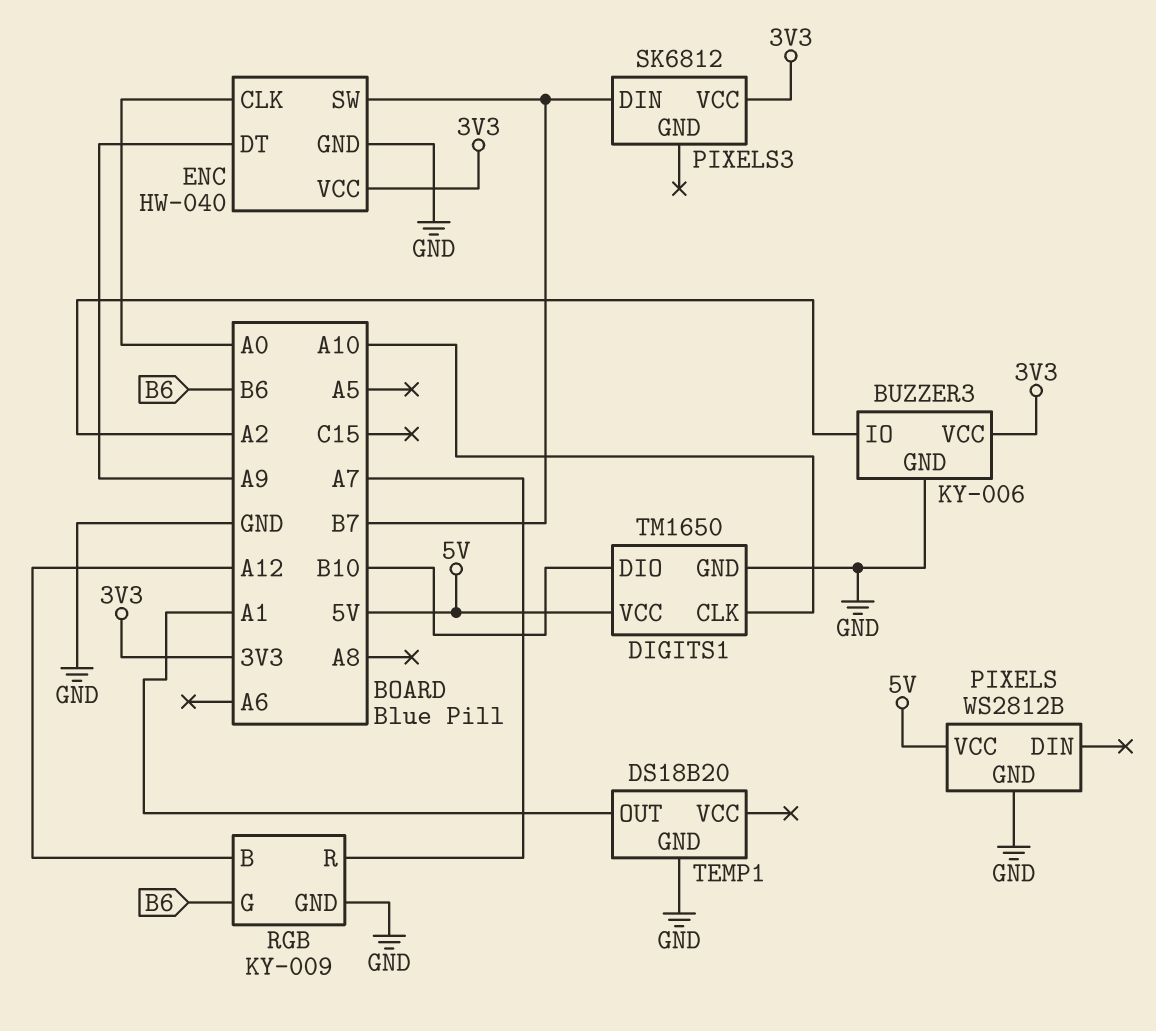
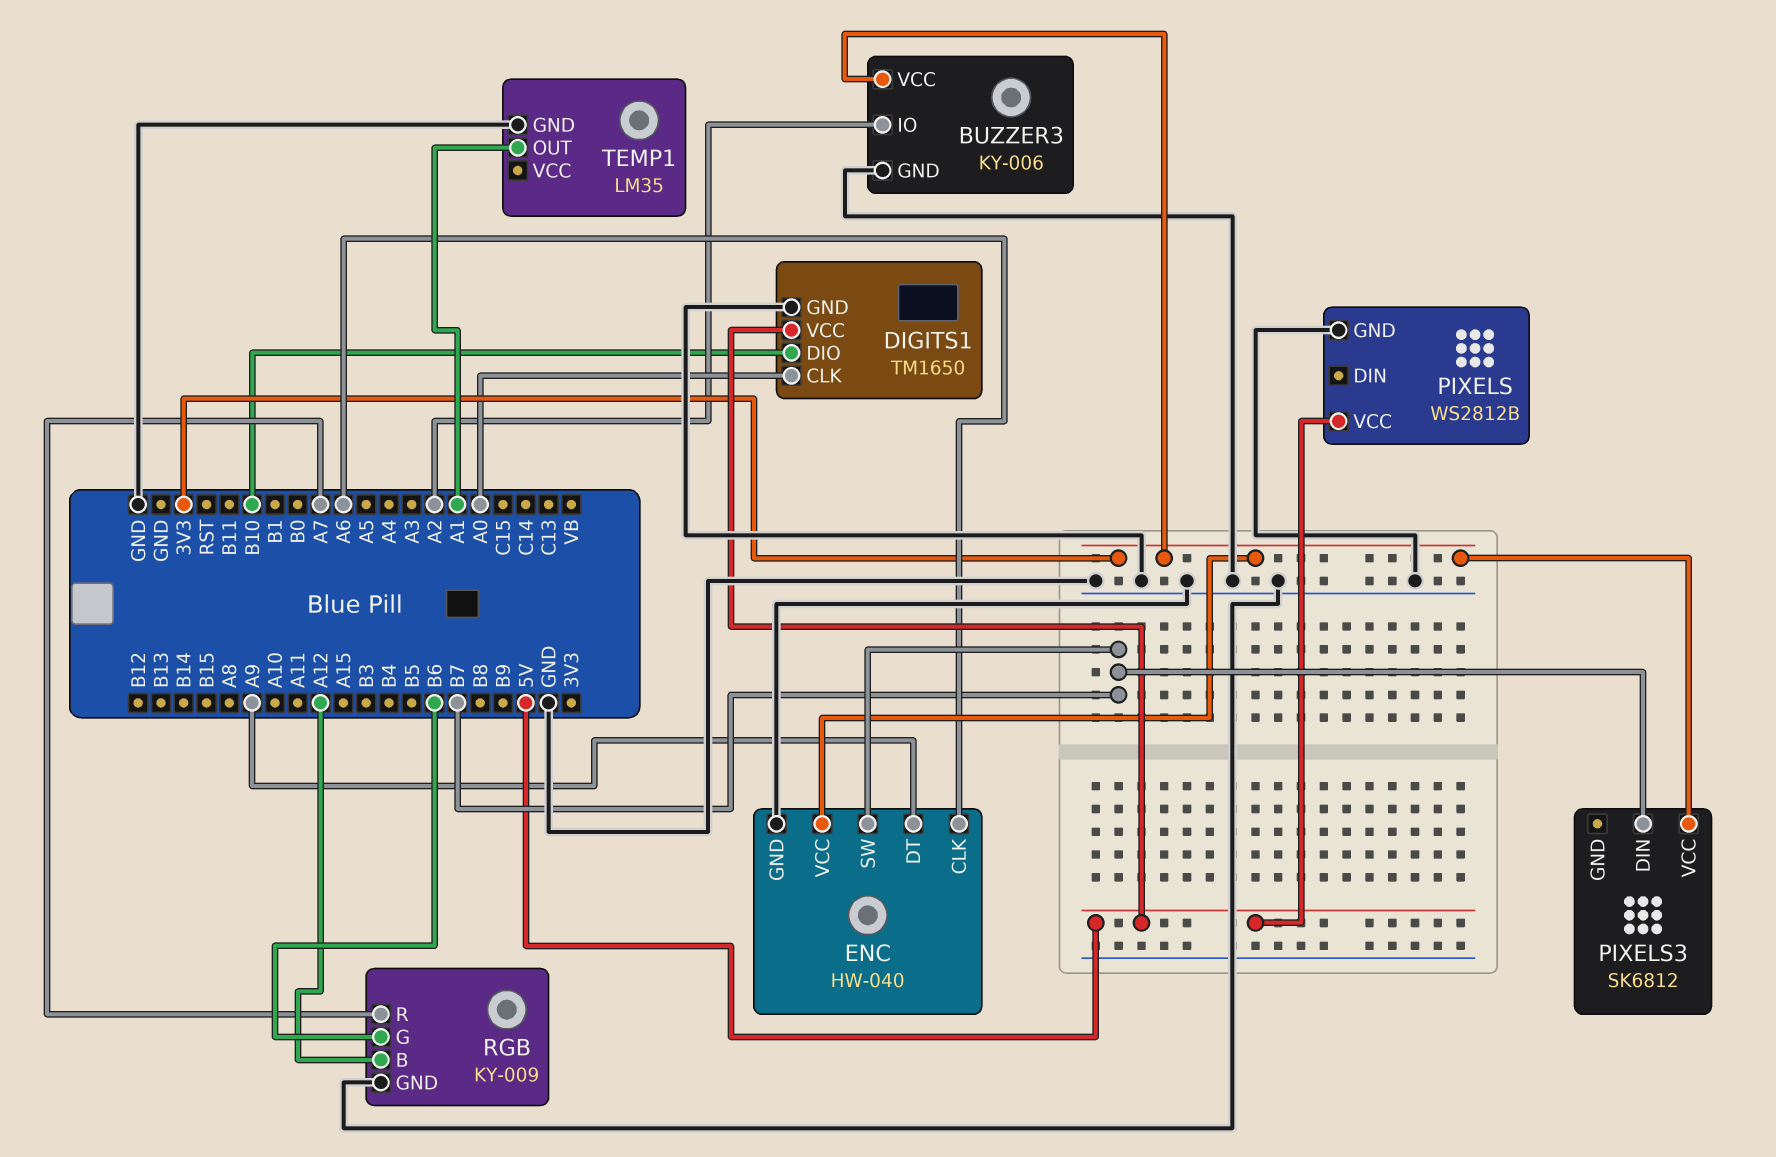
DIGITS1 pin CLK: A10 -> A0
ENC pin CLK: A0 -> A6
TEMP1: DS18B20 -> LM35

